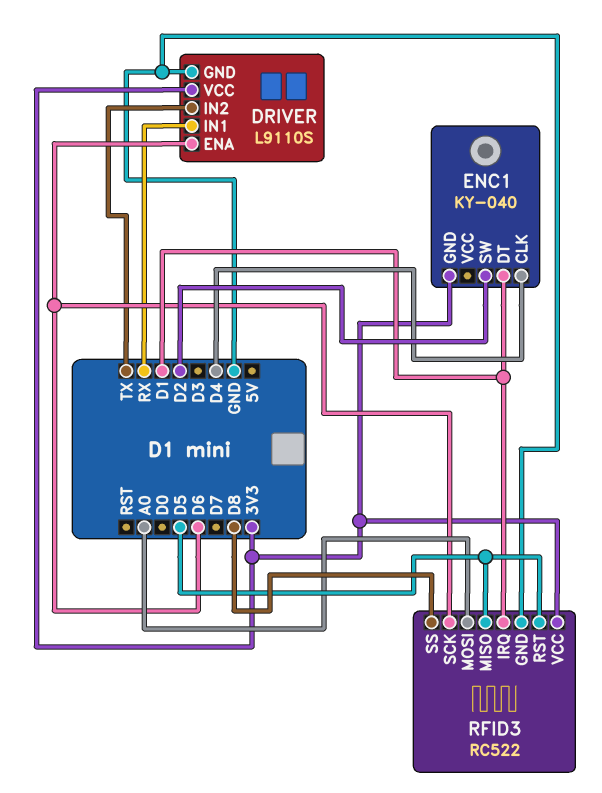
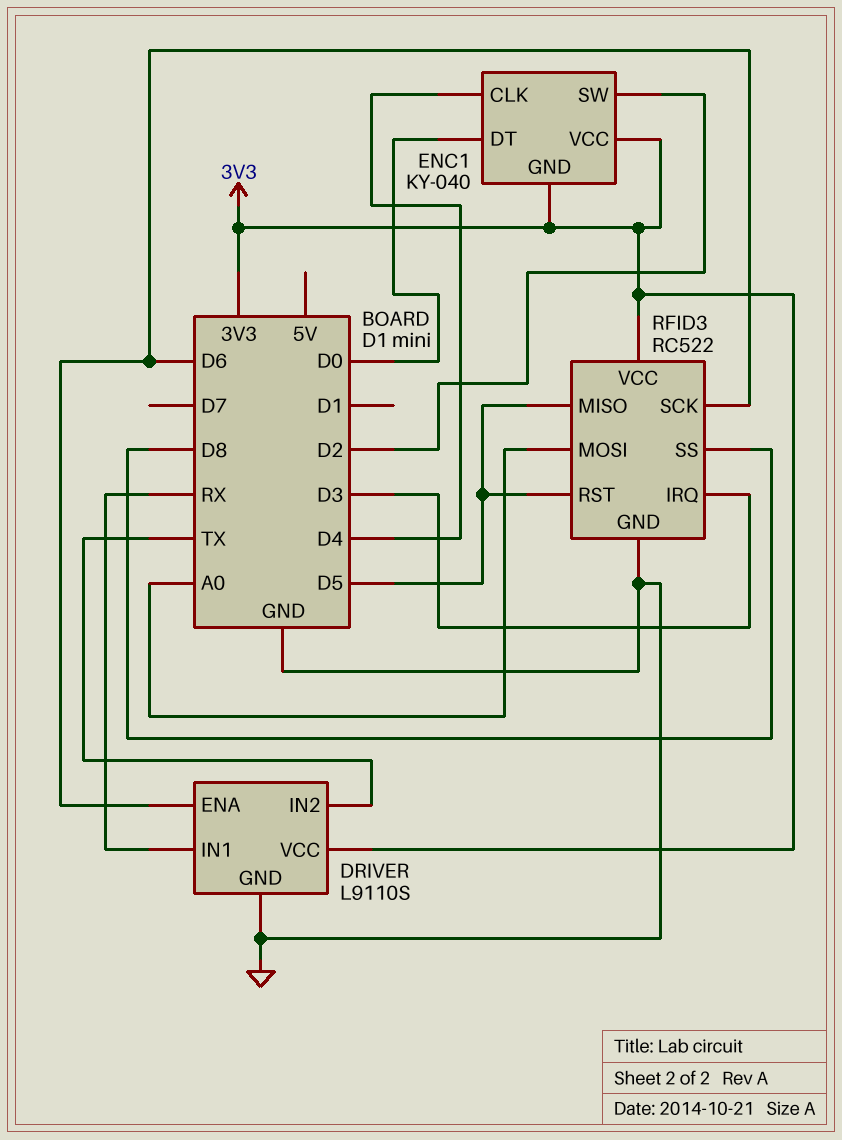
ENC1 pin DT: D1 -> D0
ENC1 pin VCC: none -> 3V3
RFID3 pin IRQ: D1 -> D3

